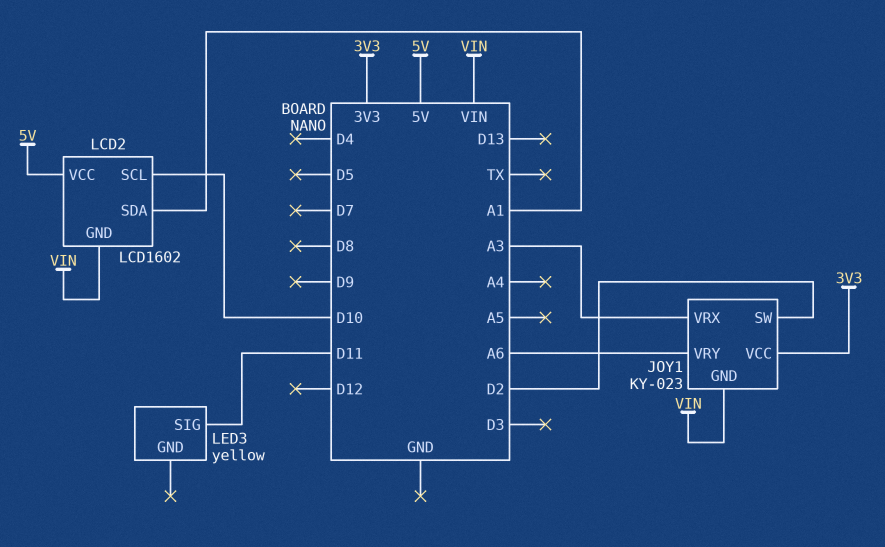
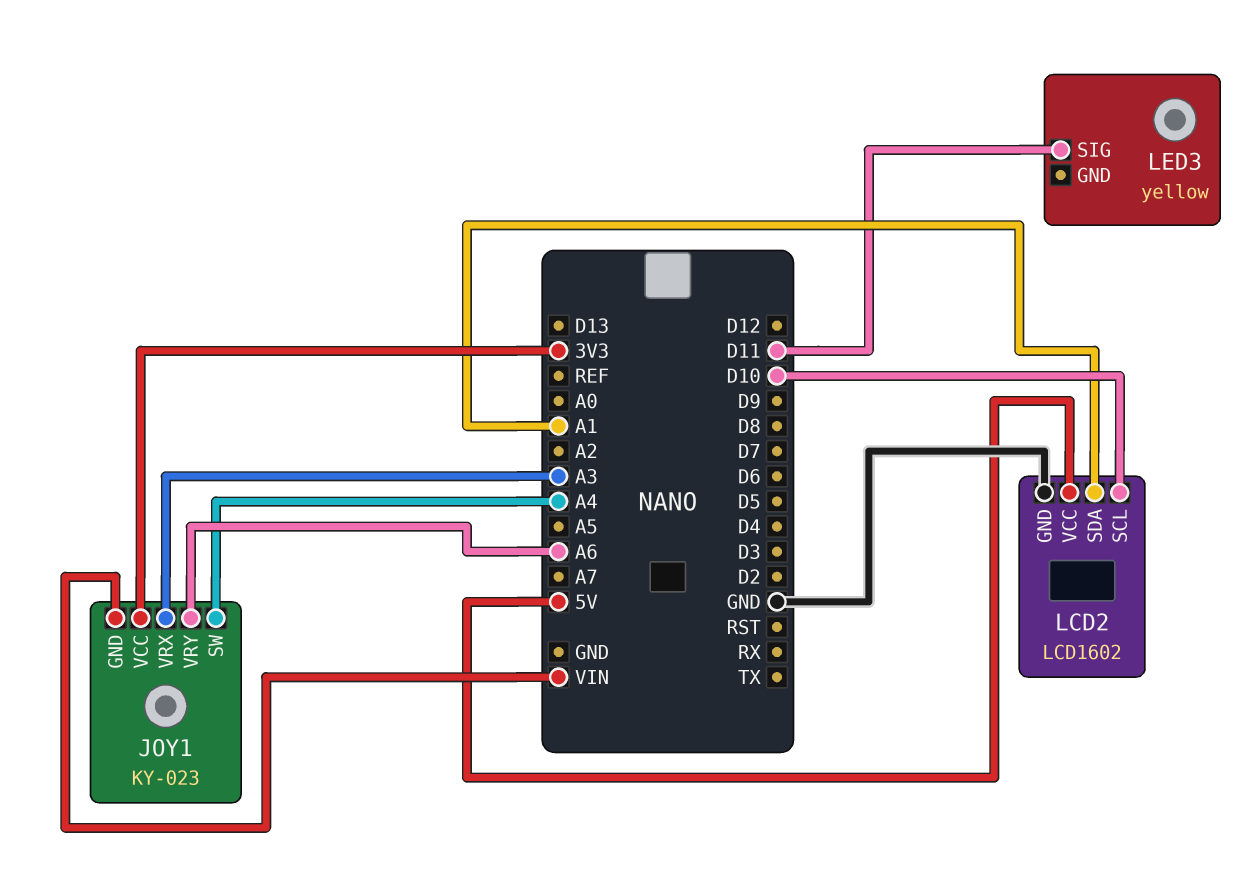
JOY1 pin SW: D2 -> A4
LCD2 pin GND: VIN -> GND

